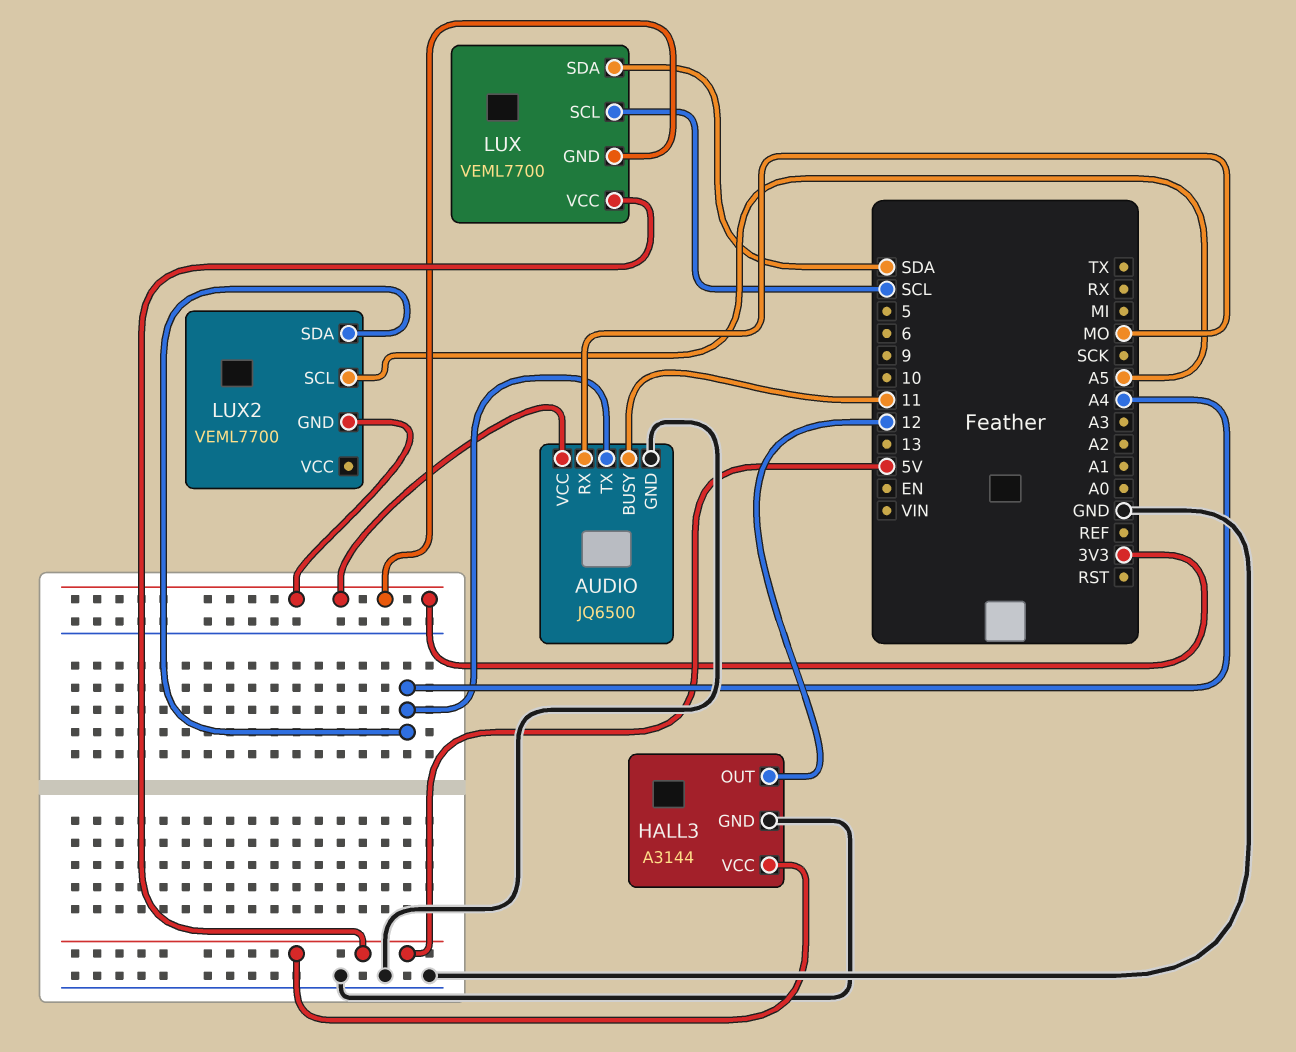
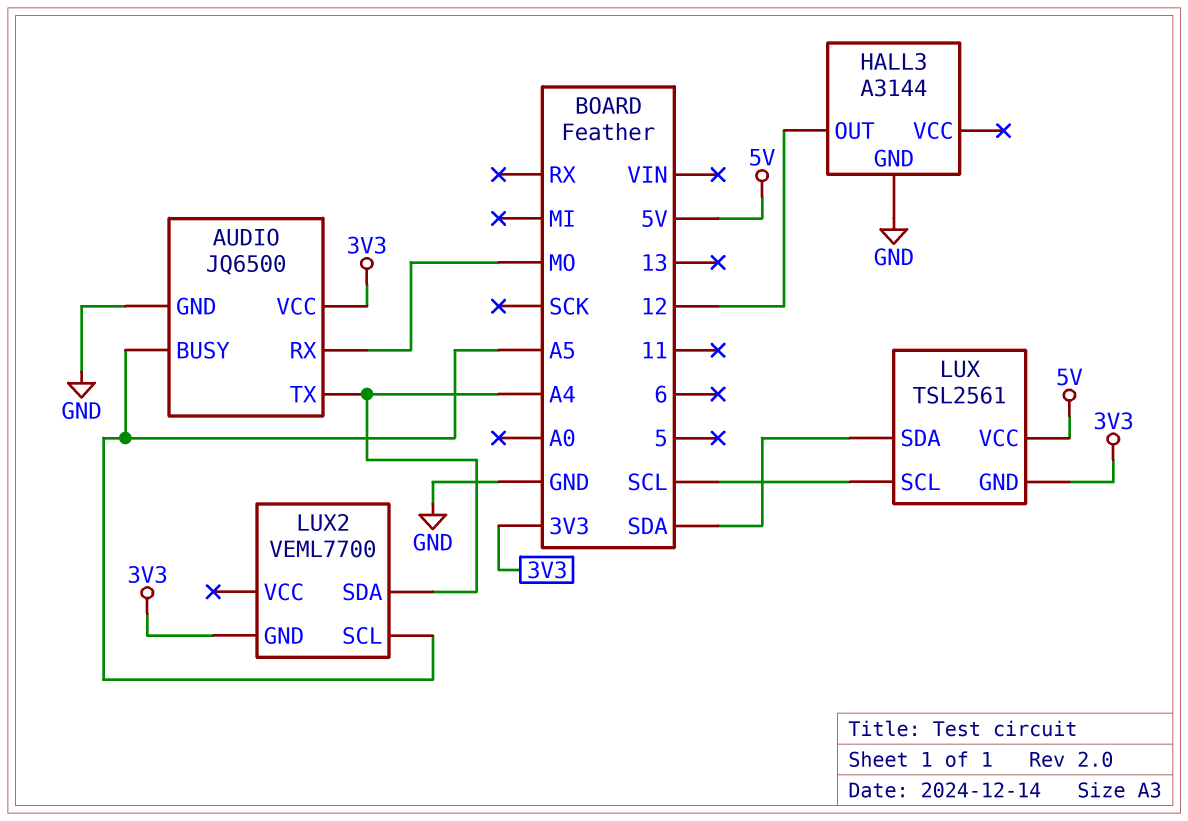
AUDIO pin BUSY: 11 -> A5
HALL3 pin VCC: 5V -> none
LUX: VEML7700 -> TSL2561

